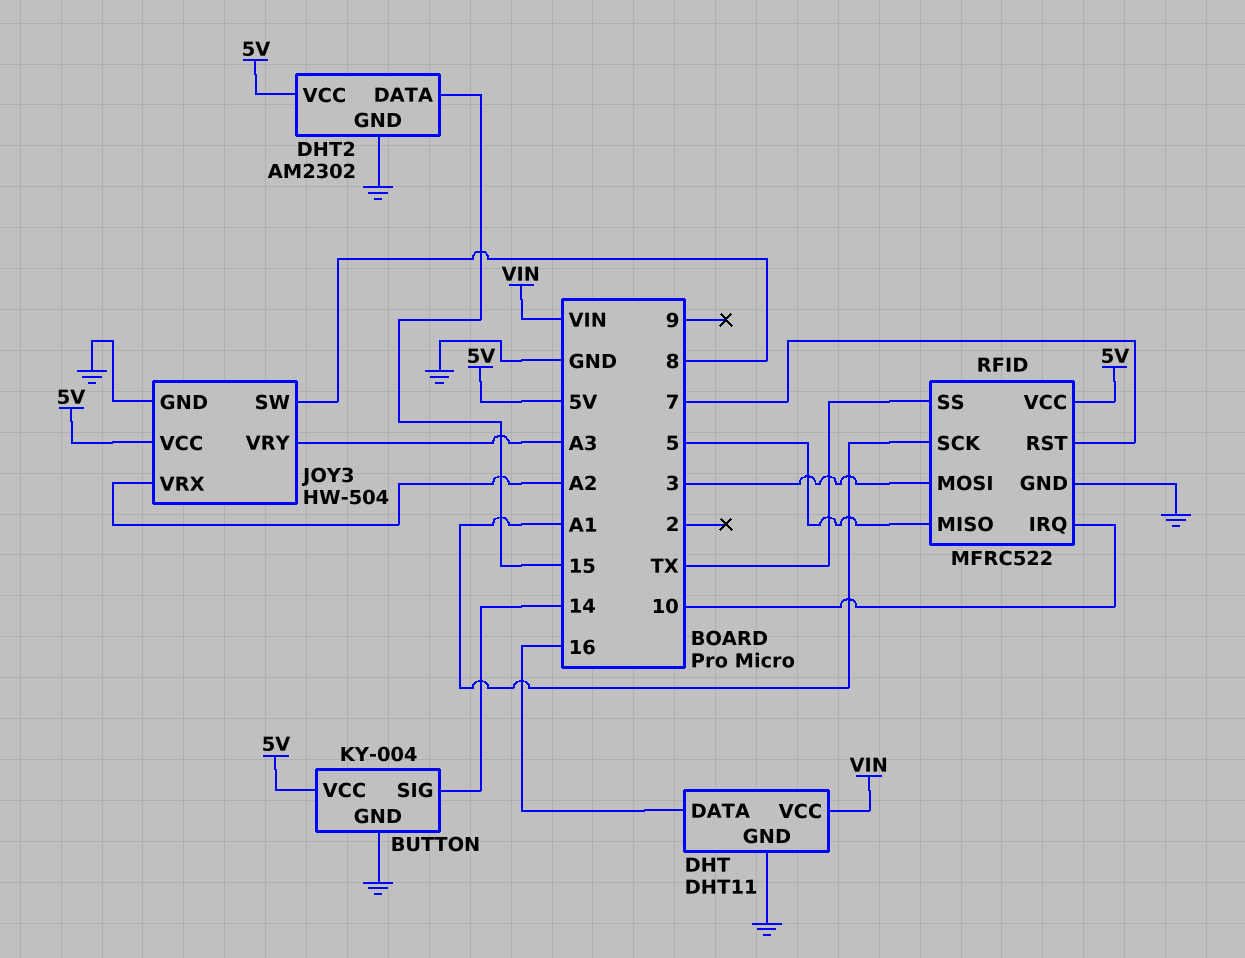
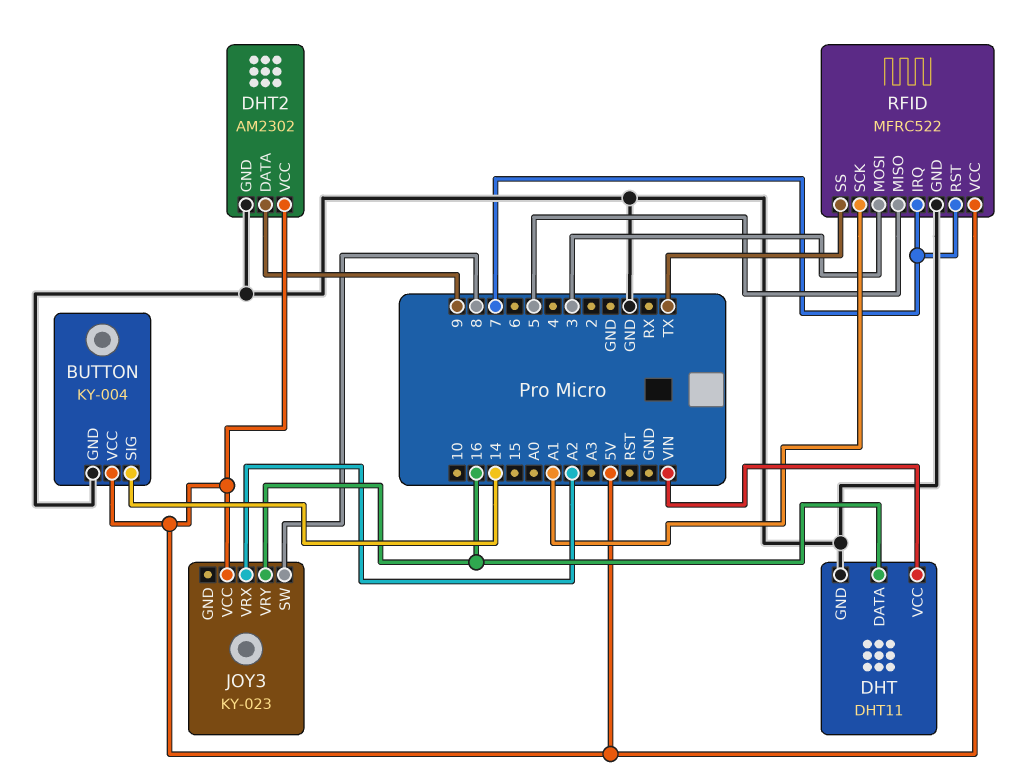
DHT2 pin DATA: 15 -> 9
JOY3: HW-504 -> KY-023
JOY3 pin GND: GND -> none
JOY3 pin VRY: A3 -> 16
RFID pin IRQ: 10 -> 7

